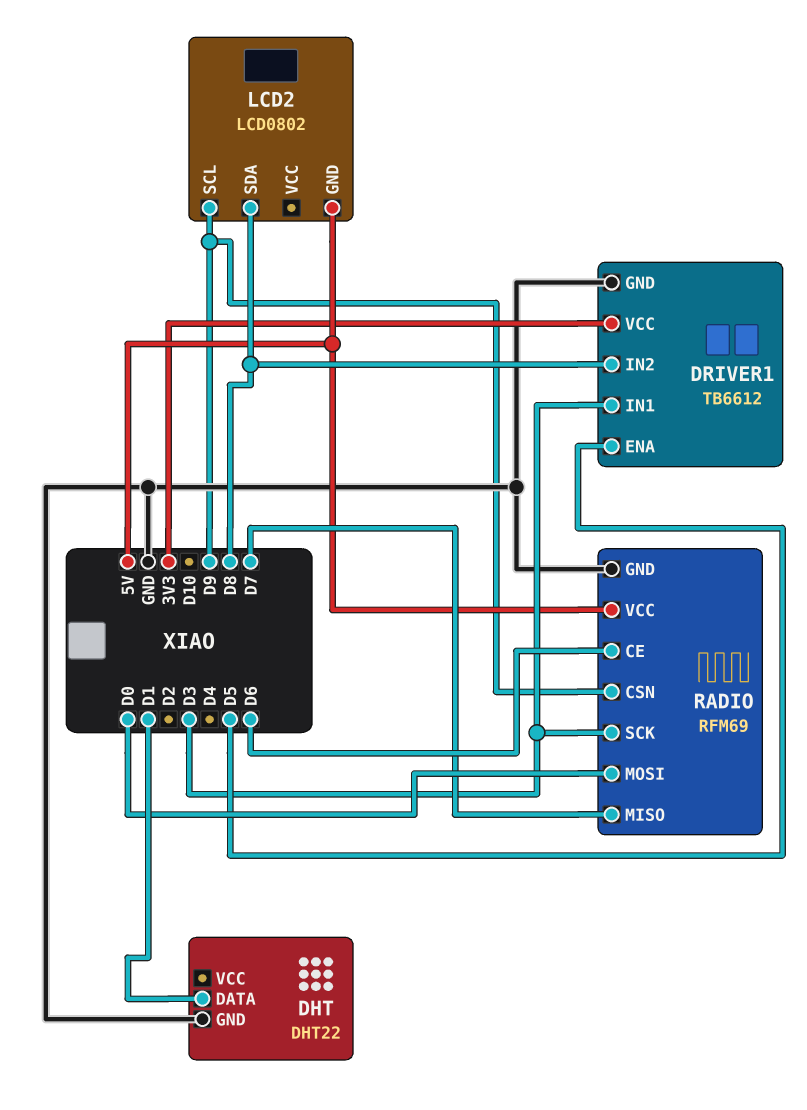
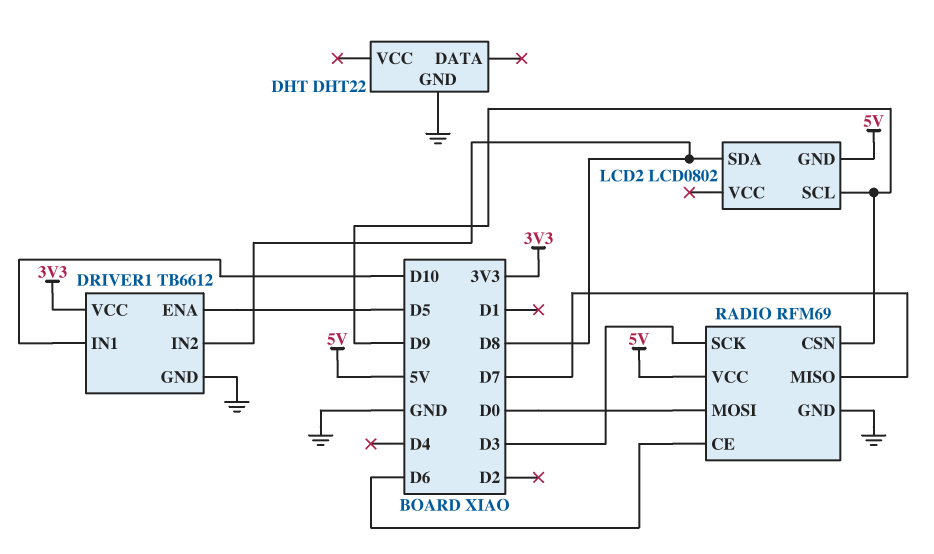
DHT pin DATA: D1 -> none
DRIVER1 pin IN1: D3 -> D10

